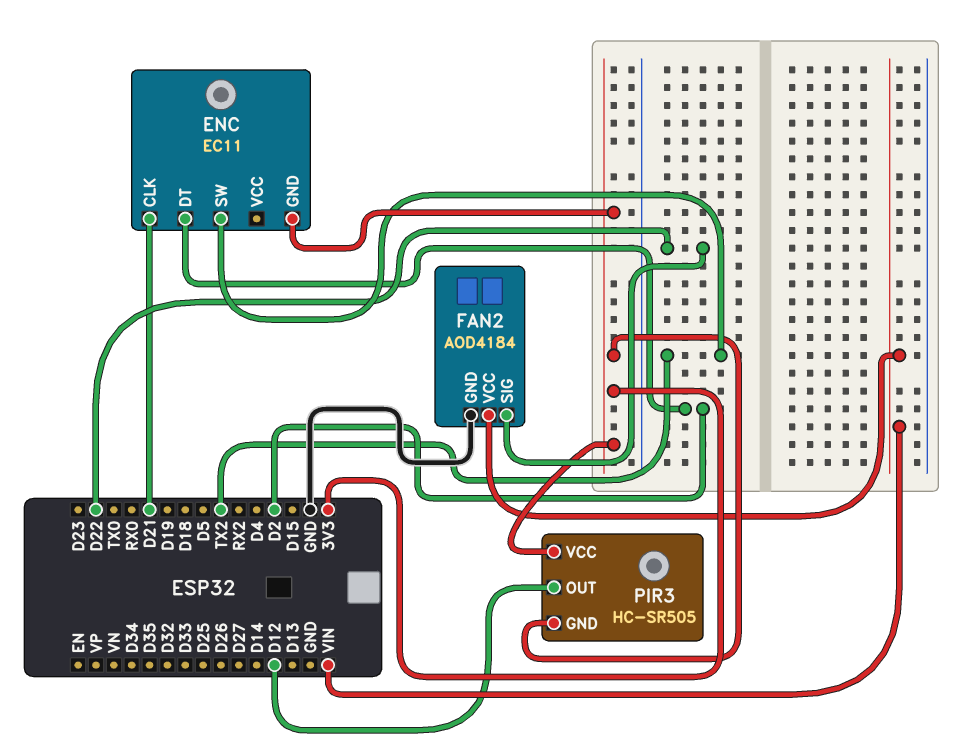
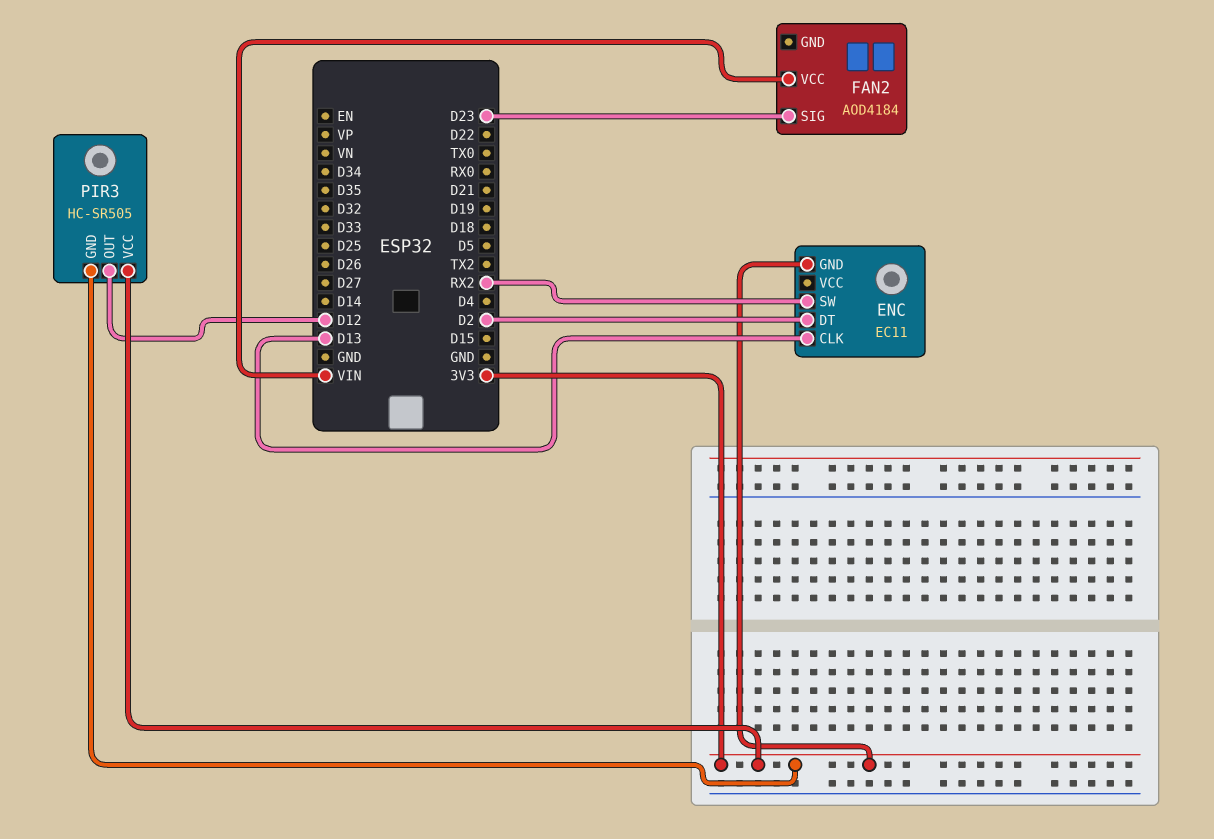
ENC pin CLK: D21 -> D13
ENC pin SW: TX2 -> RX2
FAN2 pin GND: GND -> none
FAN2 pin SIG: D22 -> D23

